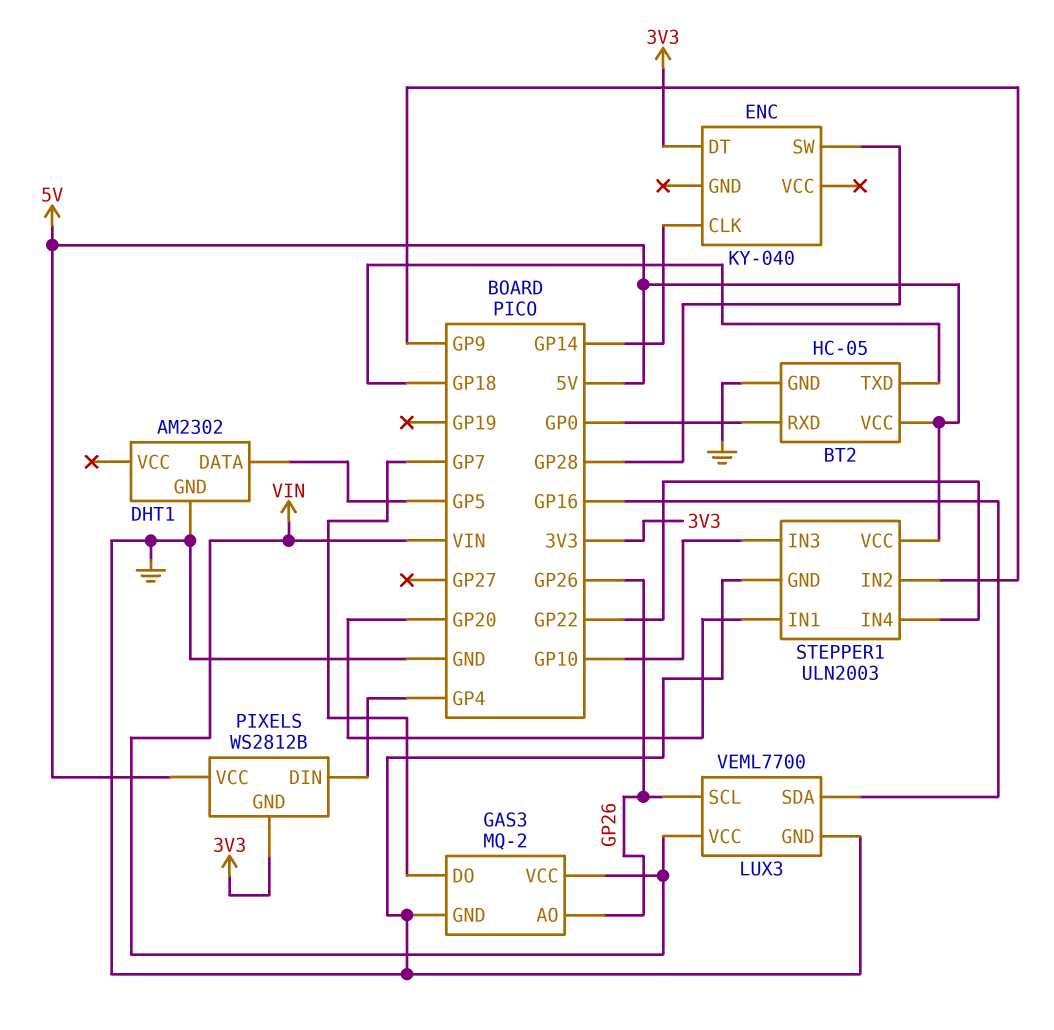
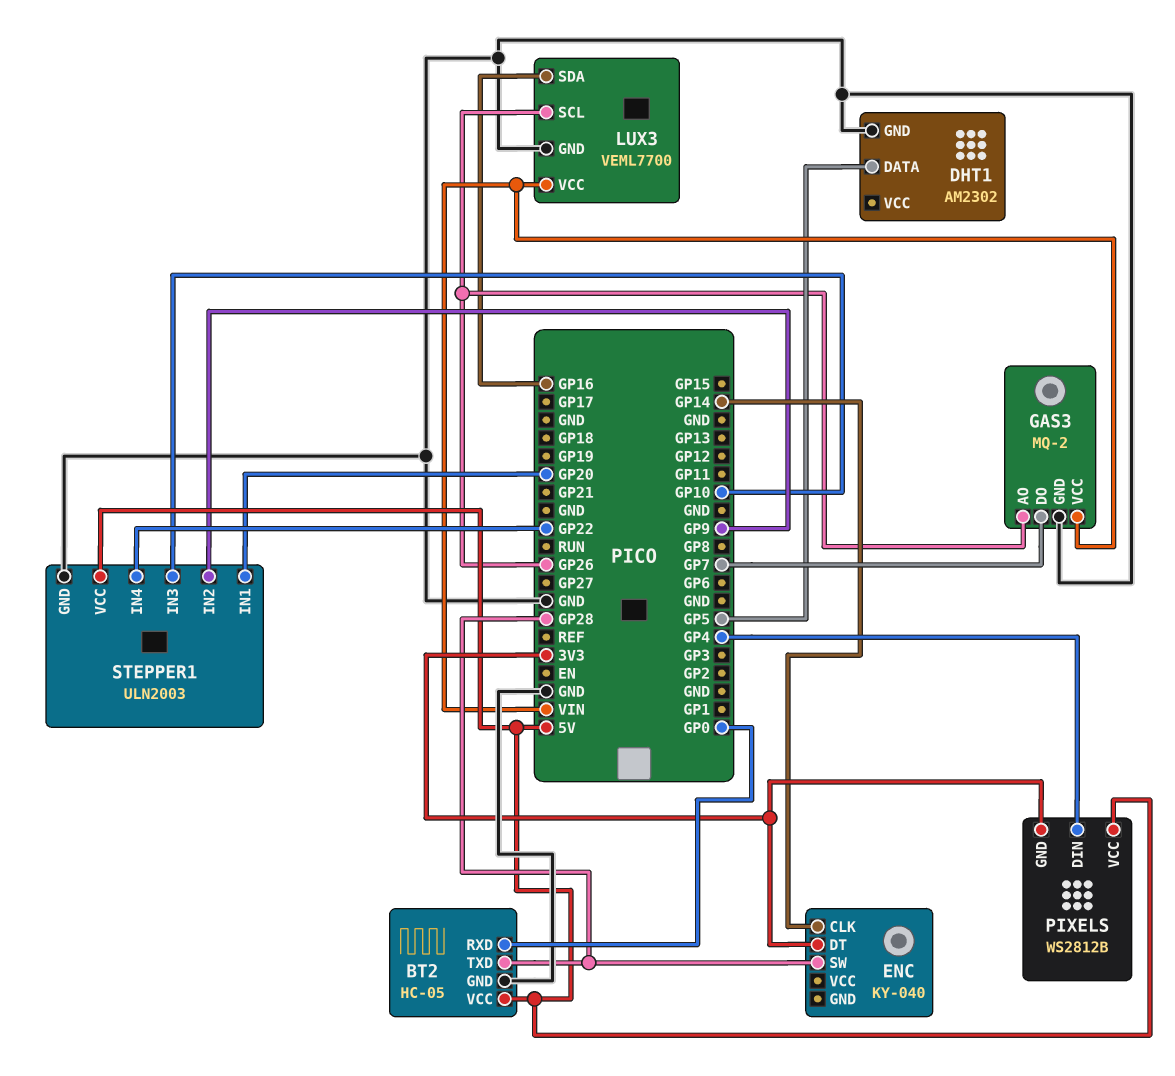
BT2 pin TXD: GP18 -> GP28

